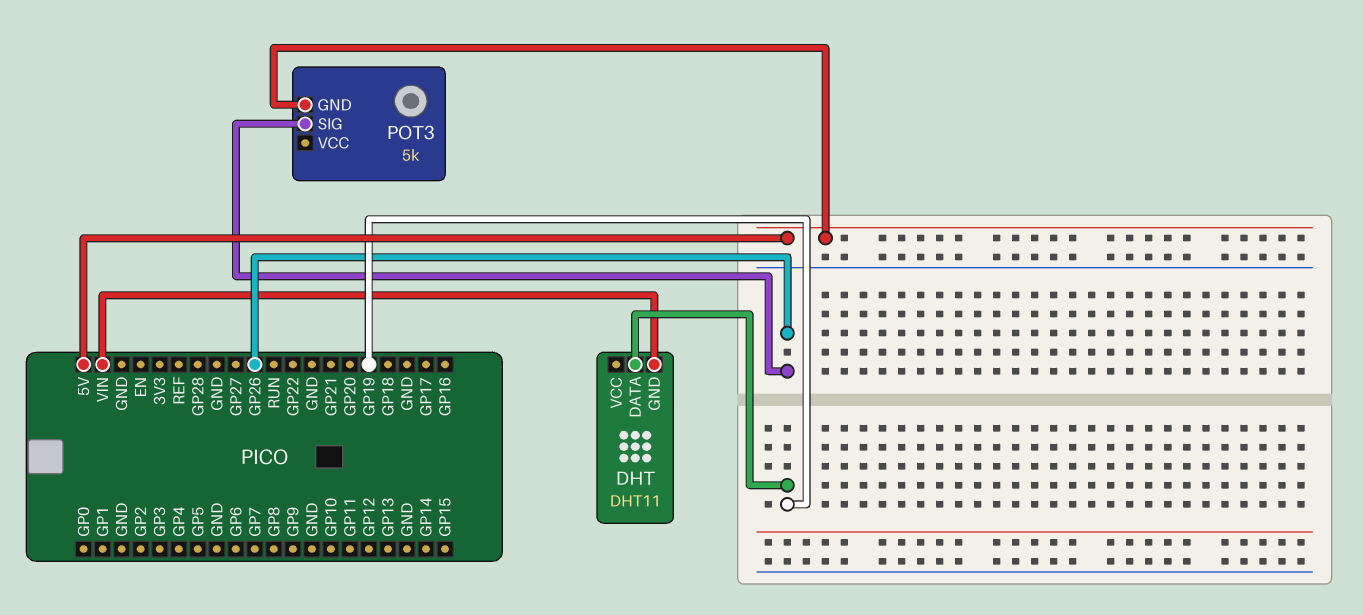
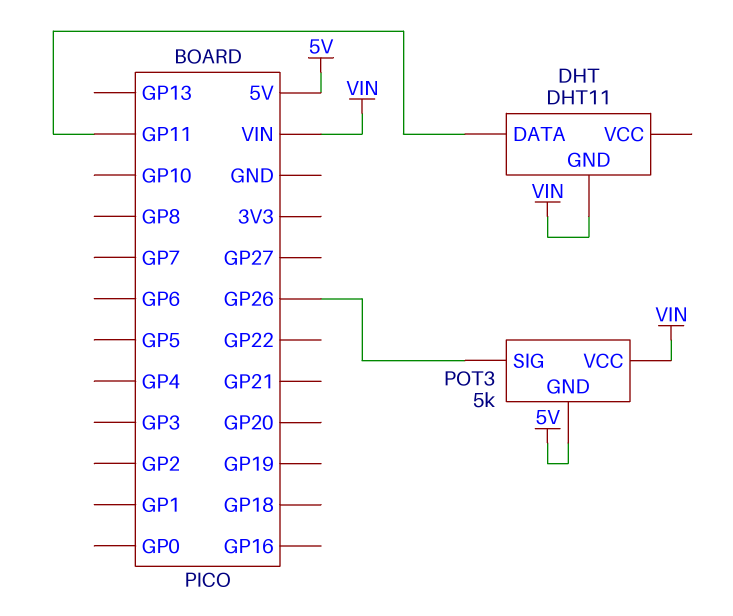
DHT pin DATA: GP19 -> GP11
POT3 pin VCC: none -> VIN

